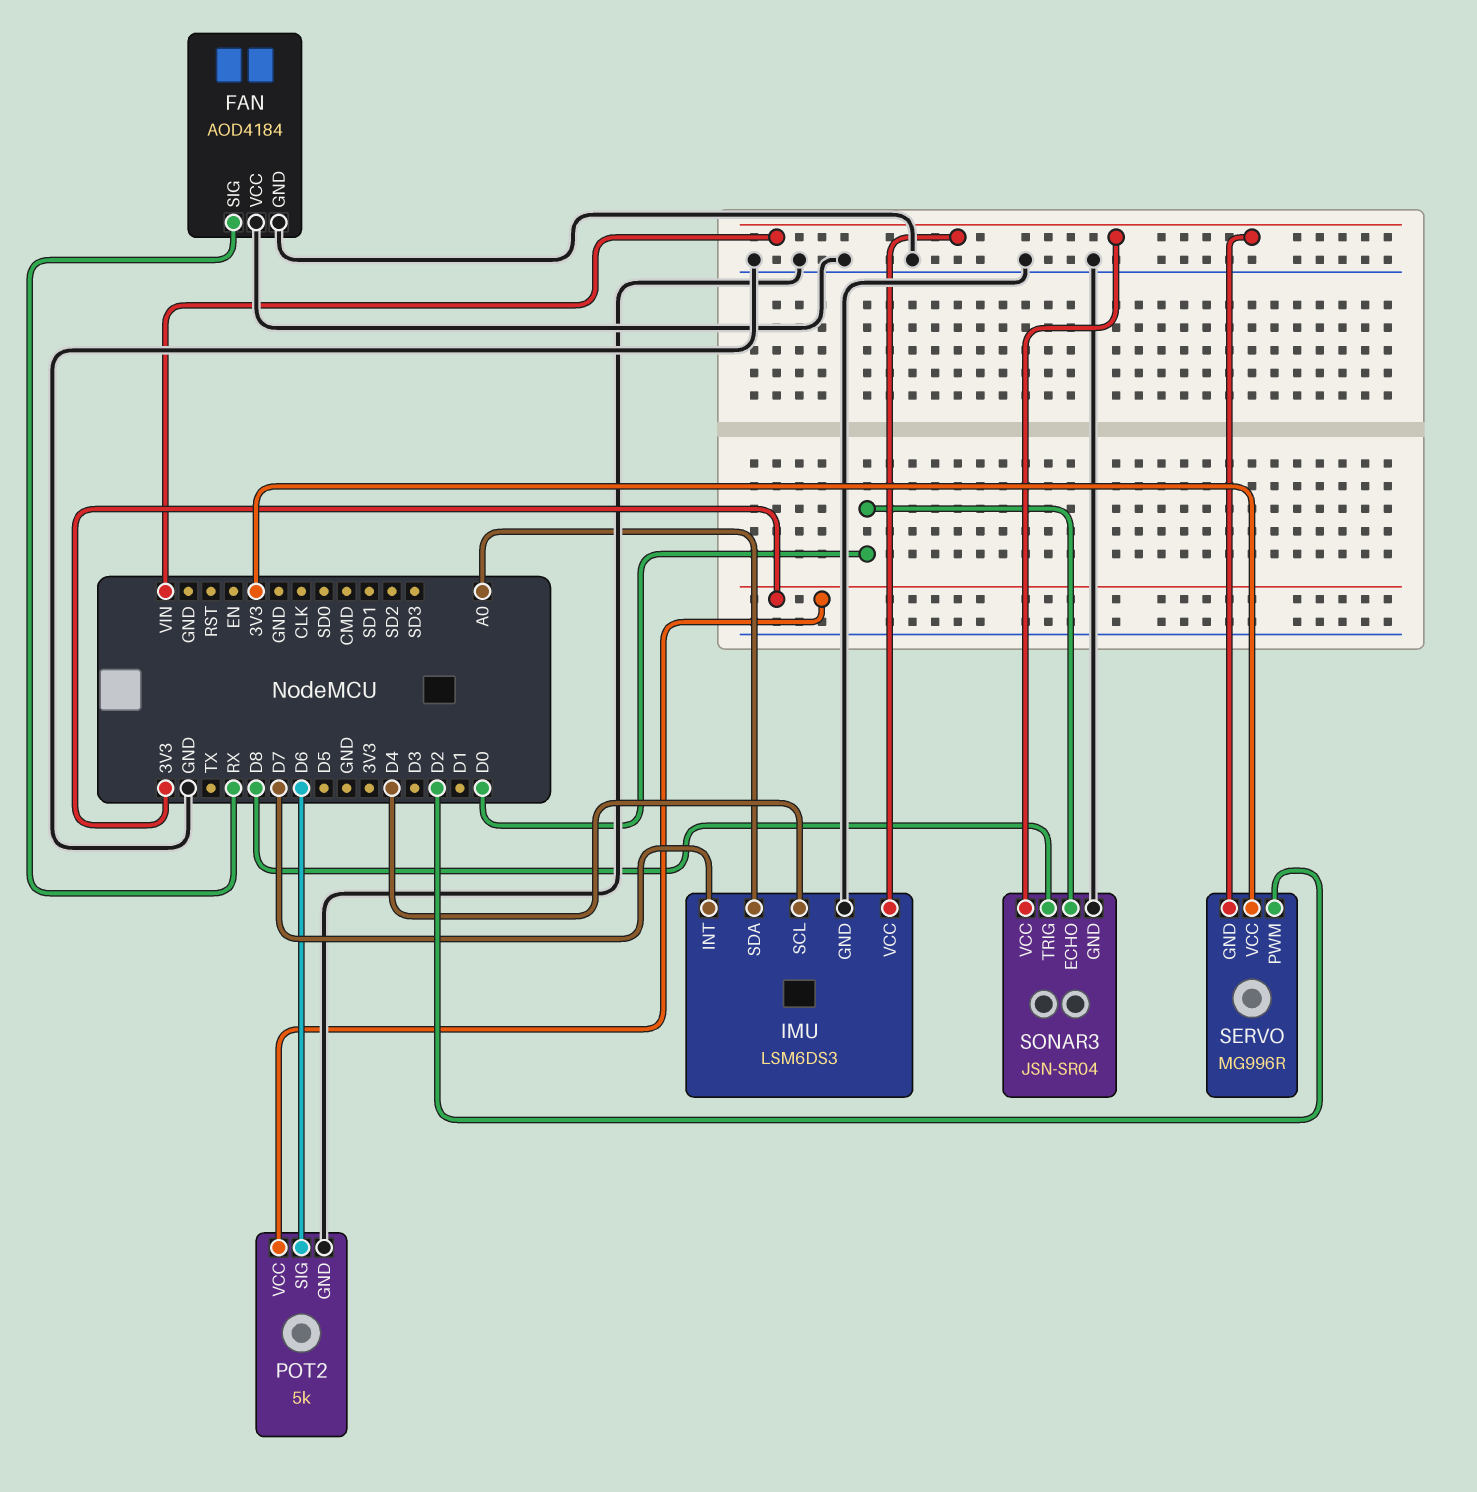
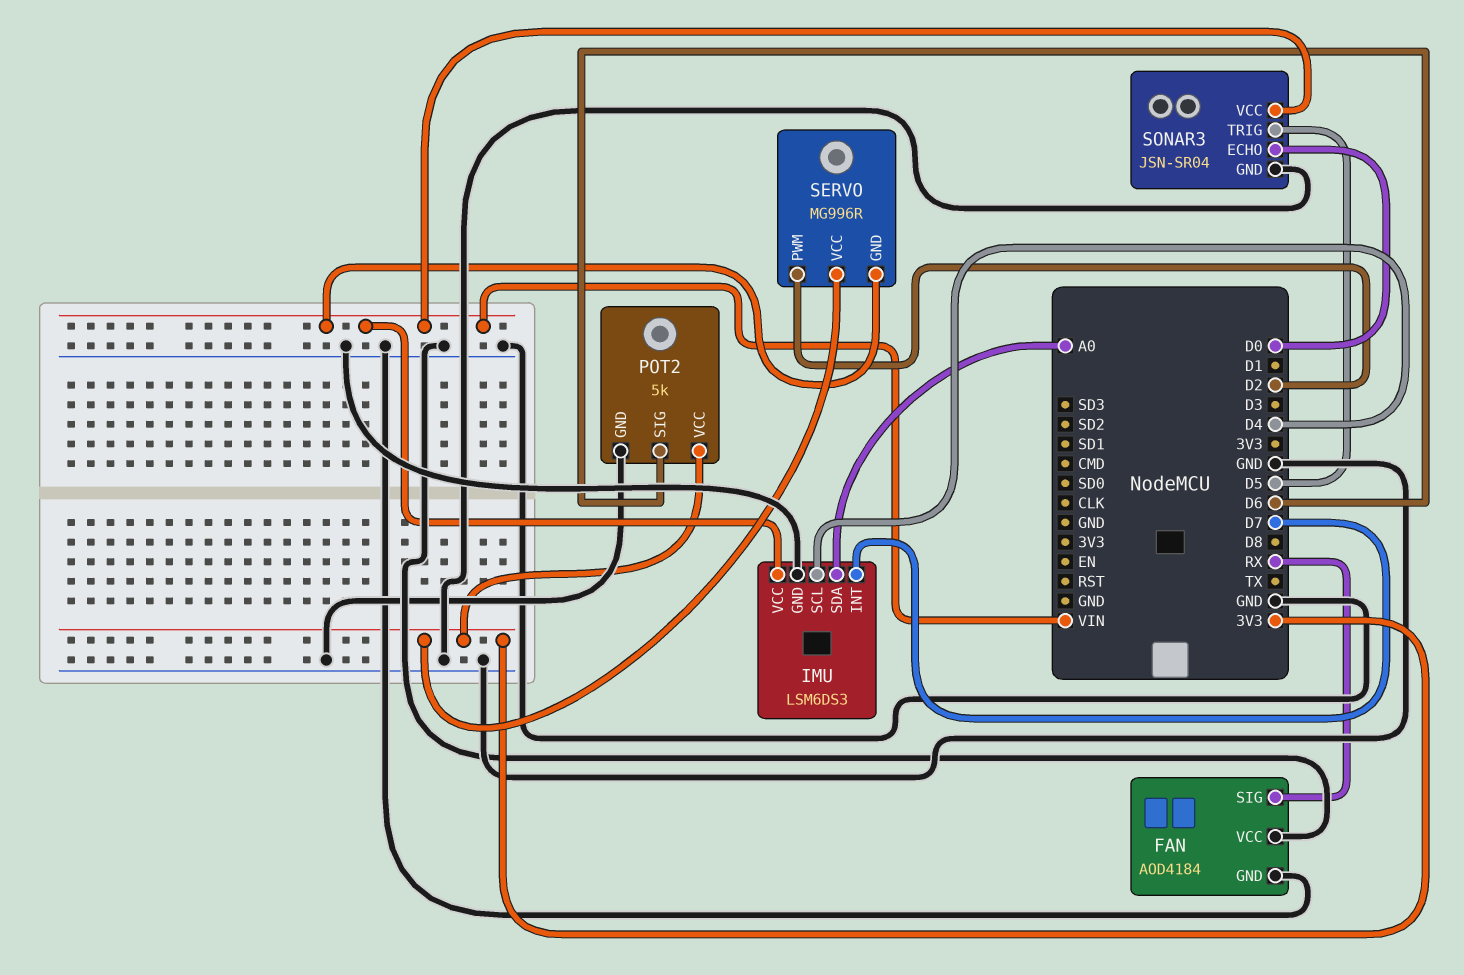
SONAR3 pin TRIG: D8 -> D5

